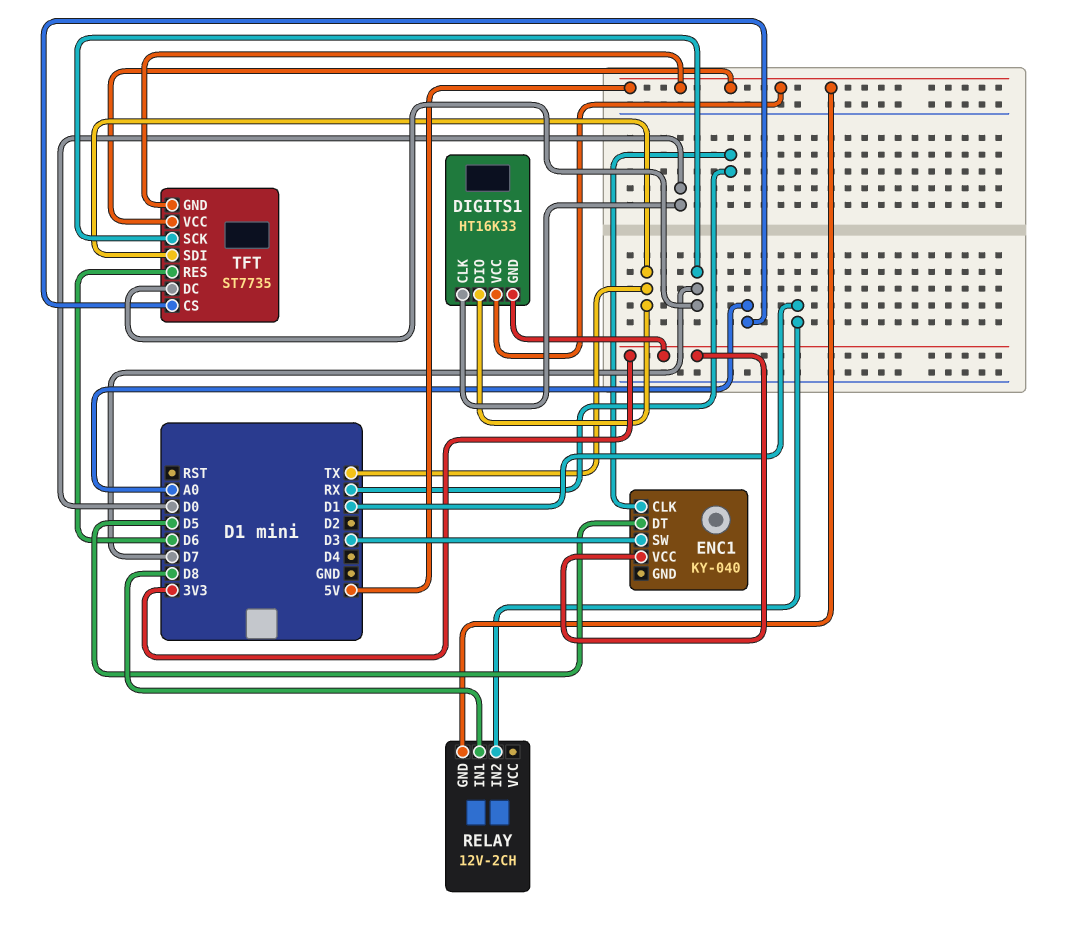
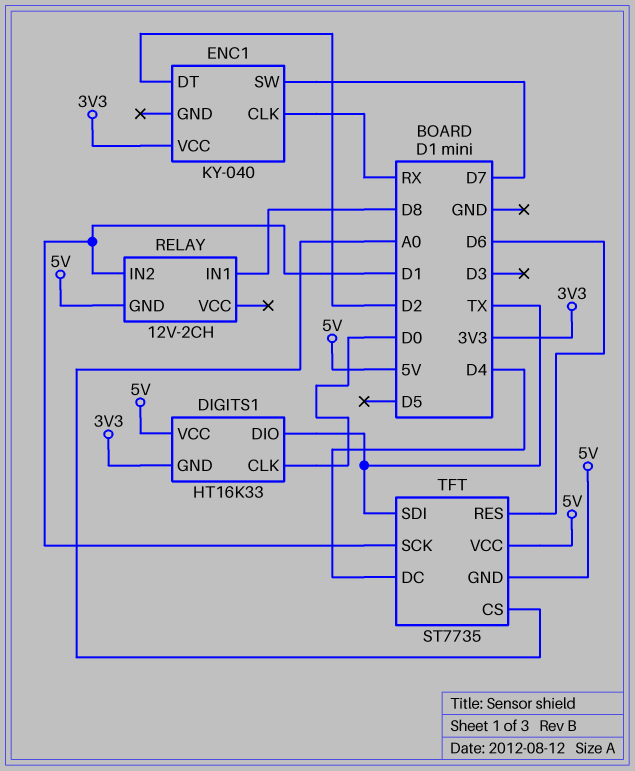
ENC1 pin DT: D5 -> D2
ENC1 pin SW: D3 -> D7
TFT pin DC: D7 -> D4
TFT pin SCK: D7 -> D1

